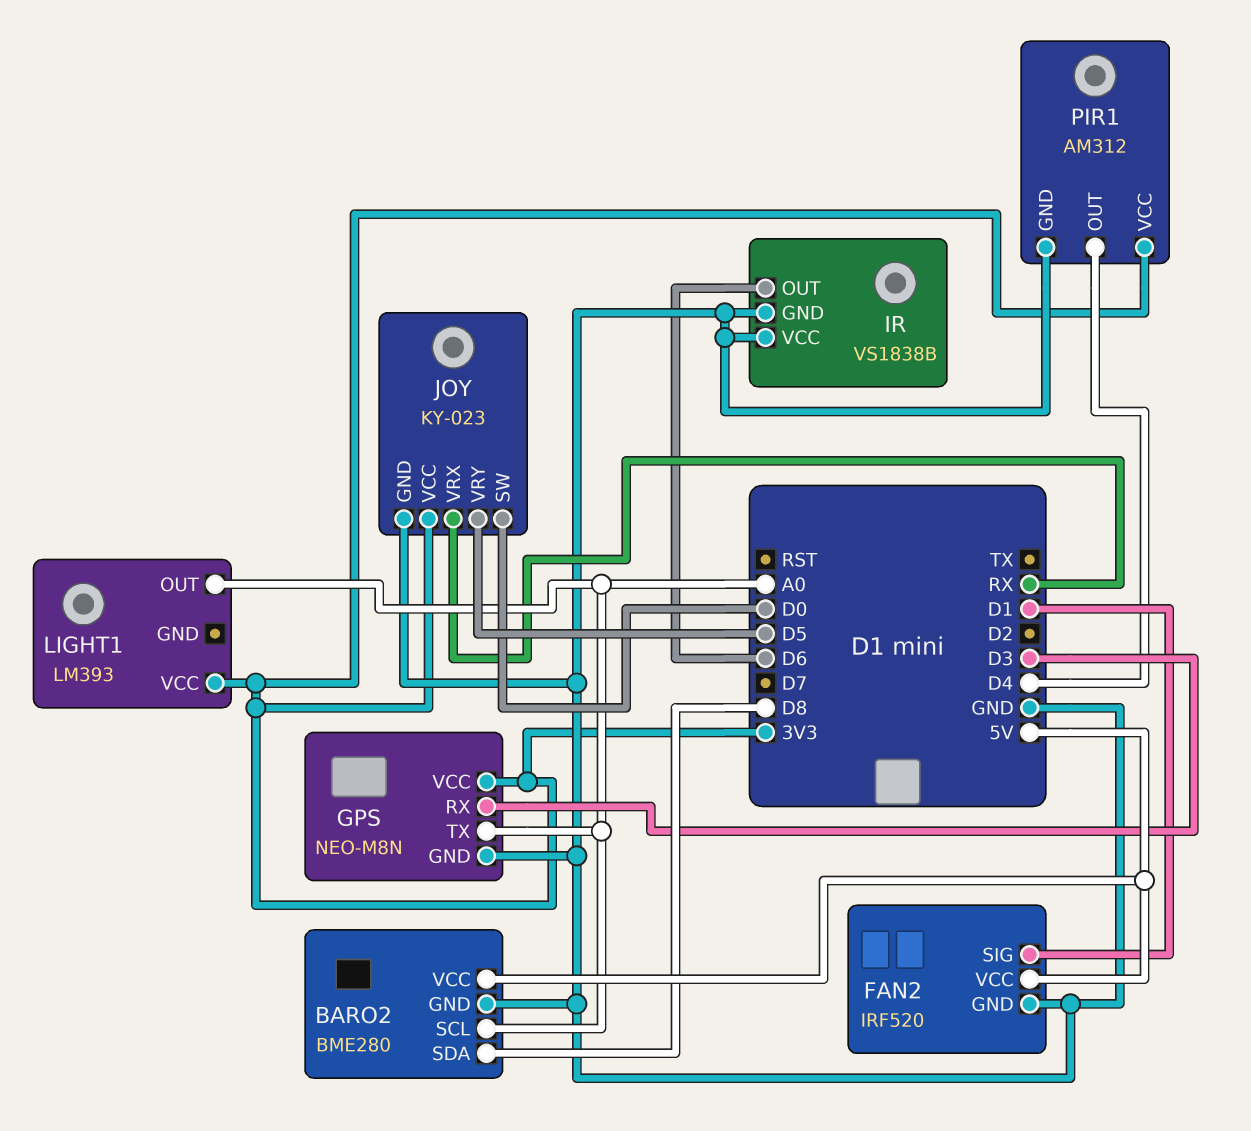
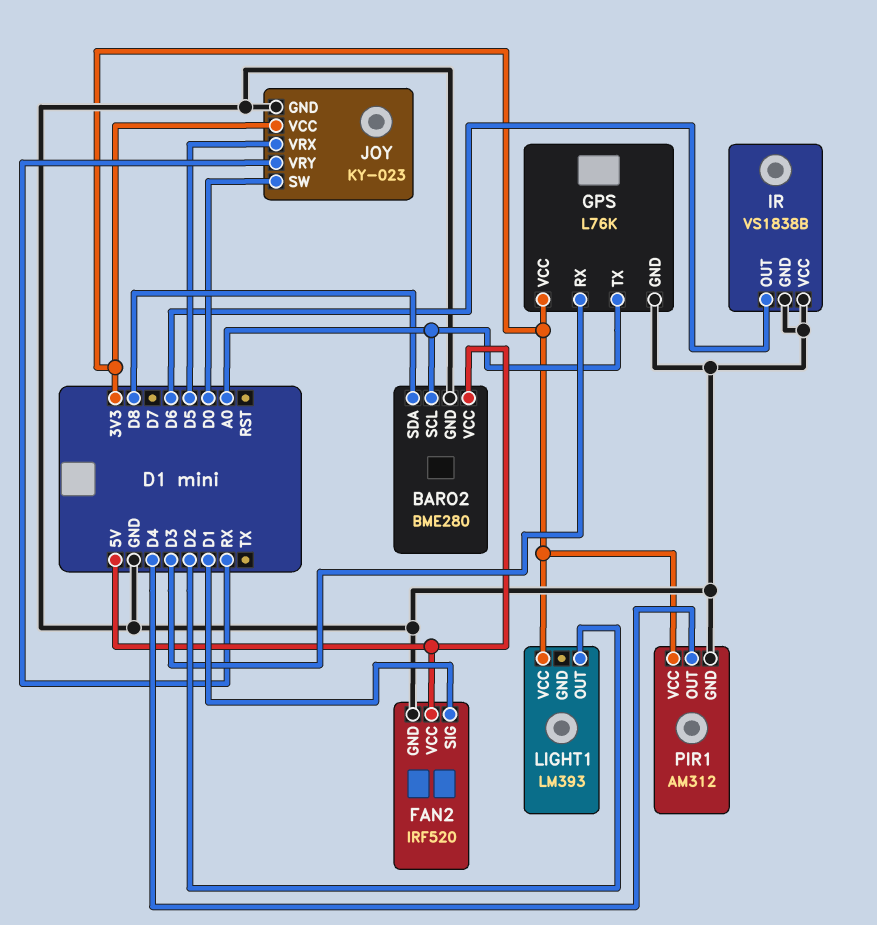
GPS: NEO-M8N -> L76K
JOY pin VRX: RX -> D5
JOY pin VRY: D5 -> RX
LIGHT1 pin OUT: A0 -> D2

